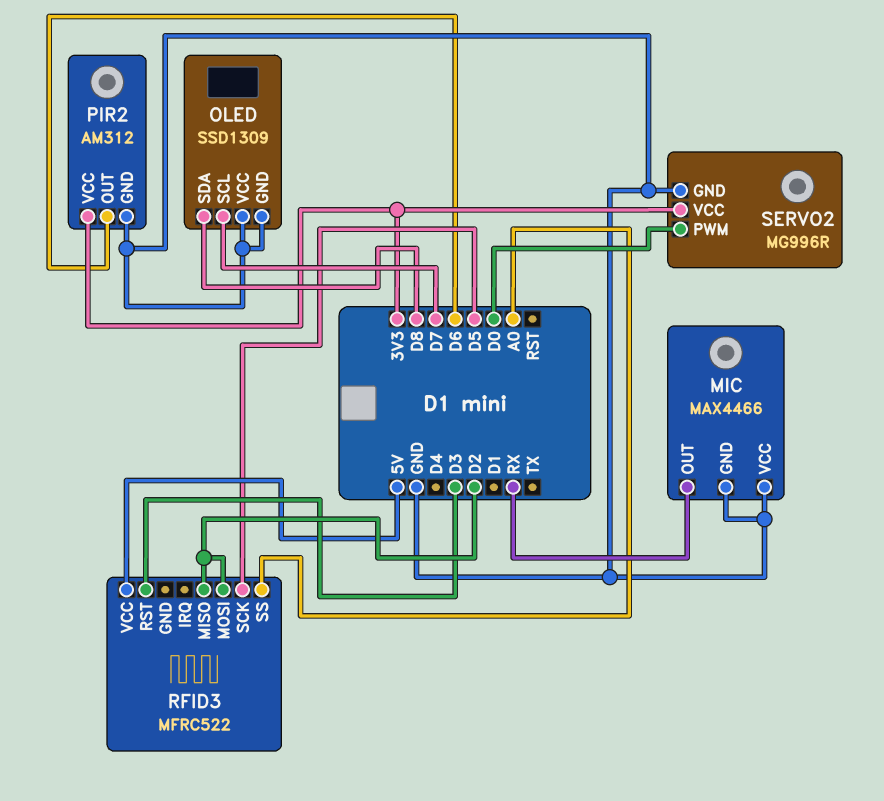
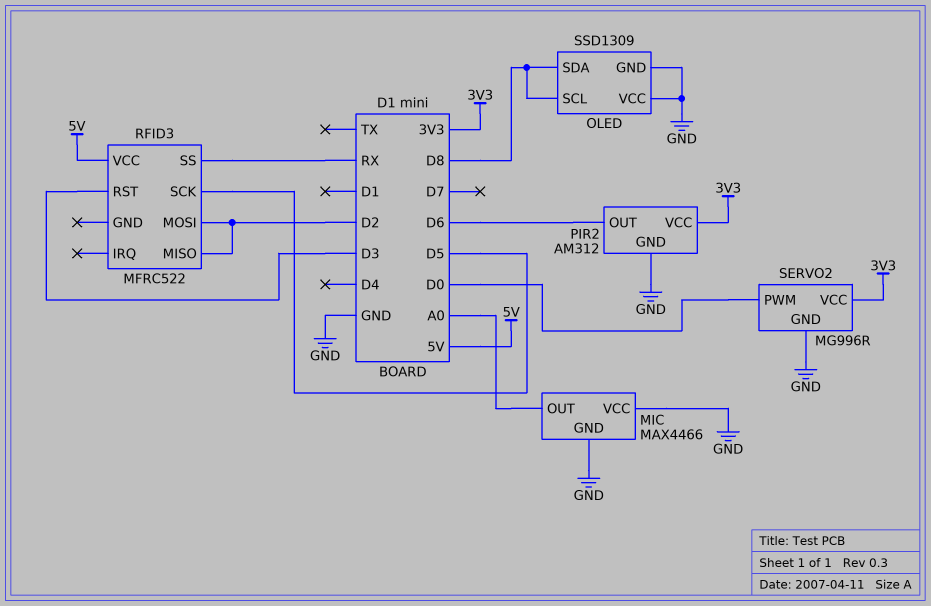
MIC pin OUT: RX -> A0
OLED pin SCL: D7 -> D8
RFID3 pin SS: A0 -> RX

